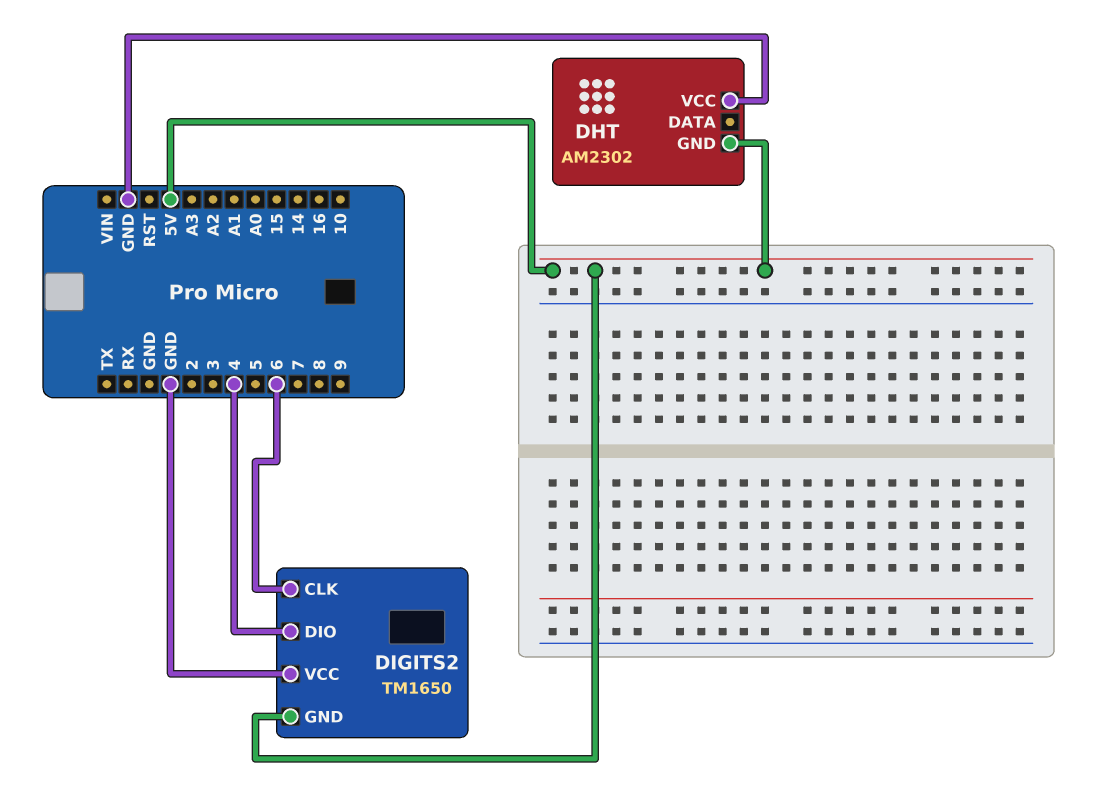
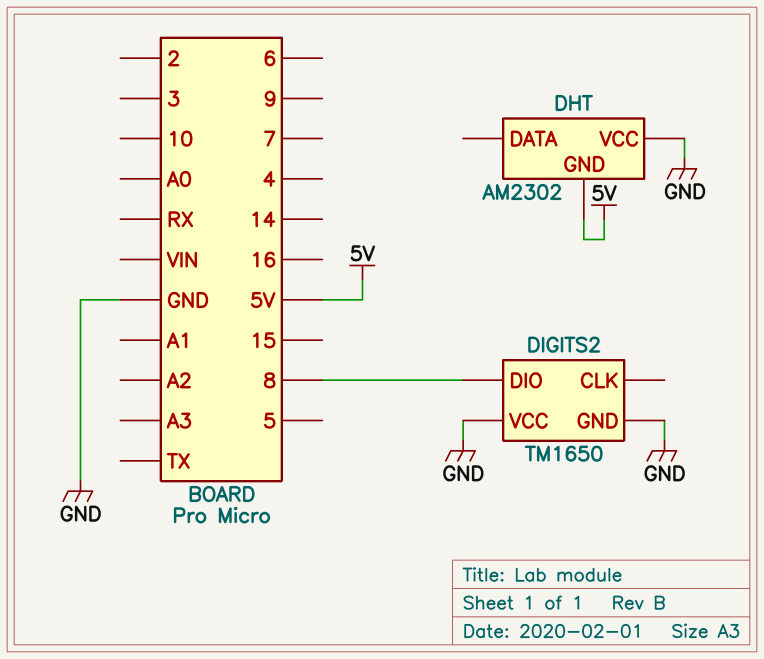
DIGITS2 pin CLK: 6 -> none
DIGITS2 pin DIO: 4 -> 8
DIGITS2 pin GND: 5V -> GND

